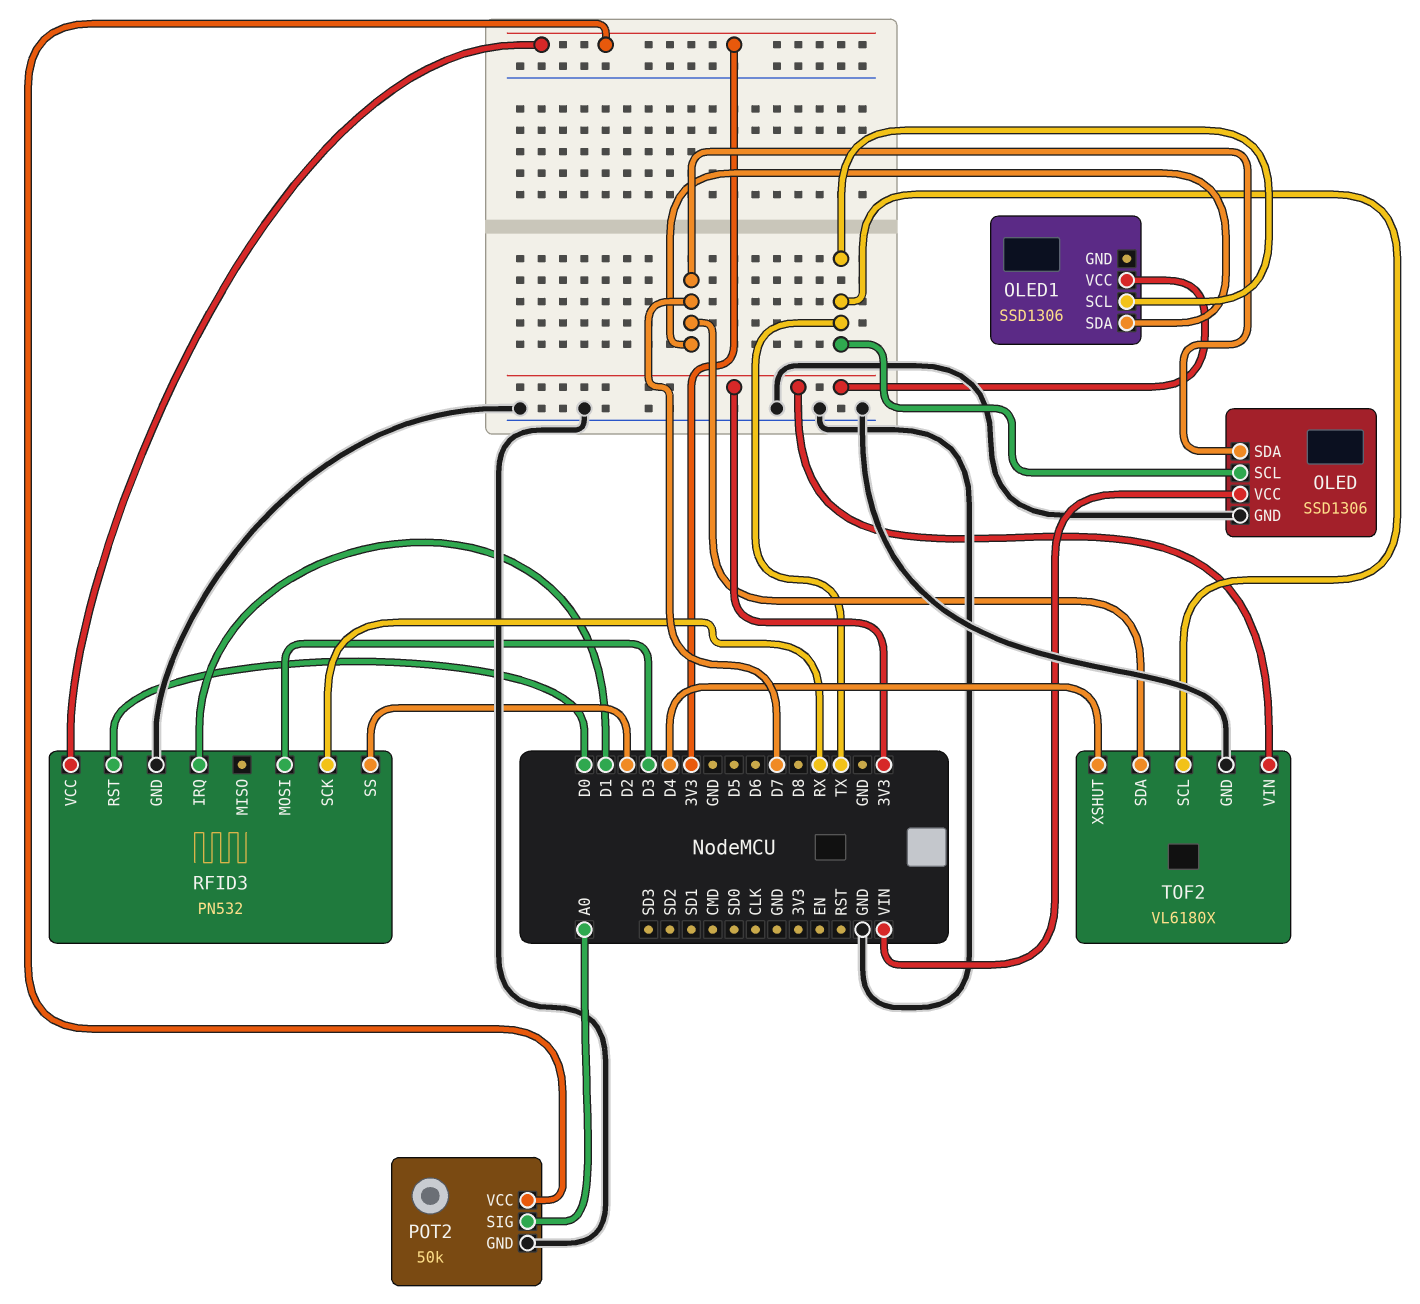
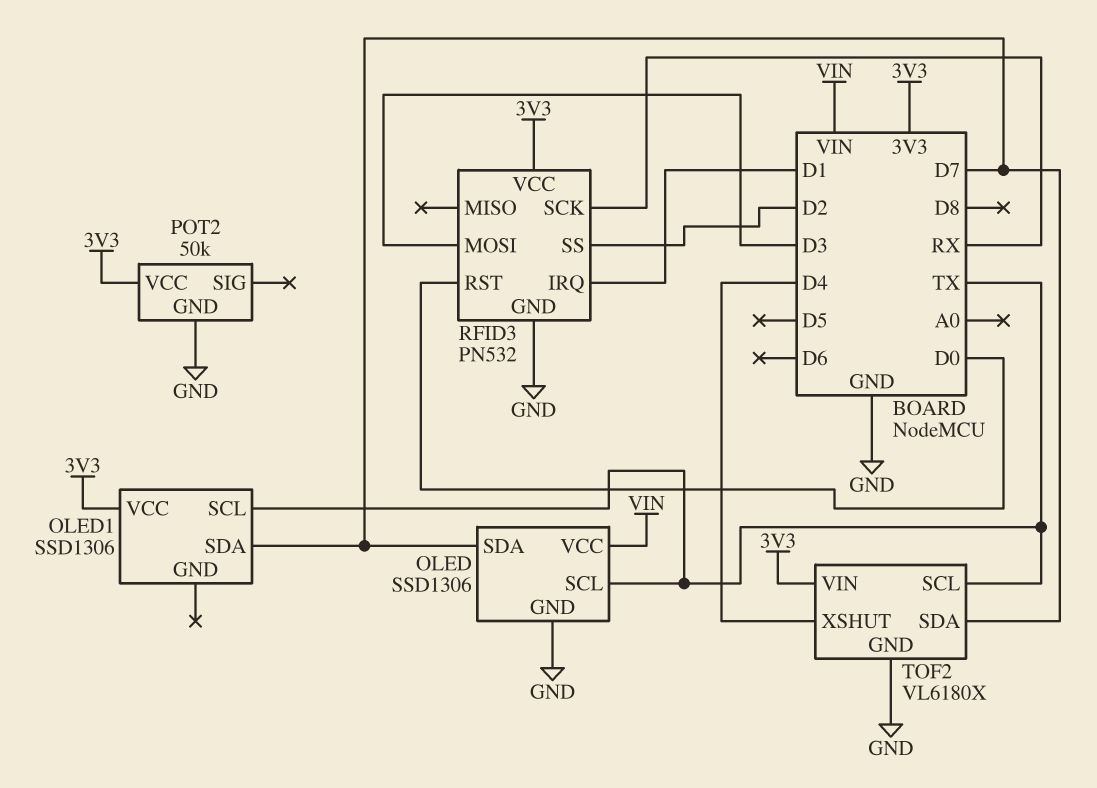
POT2 pin SIG: A0 -> none

